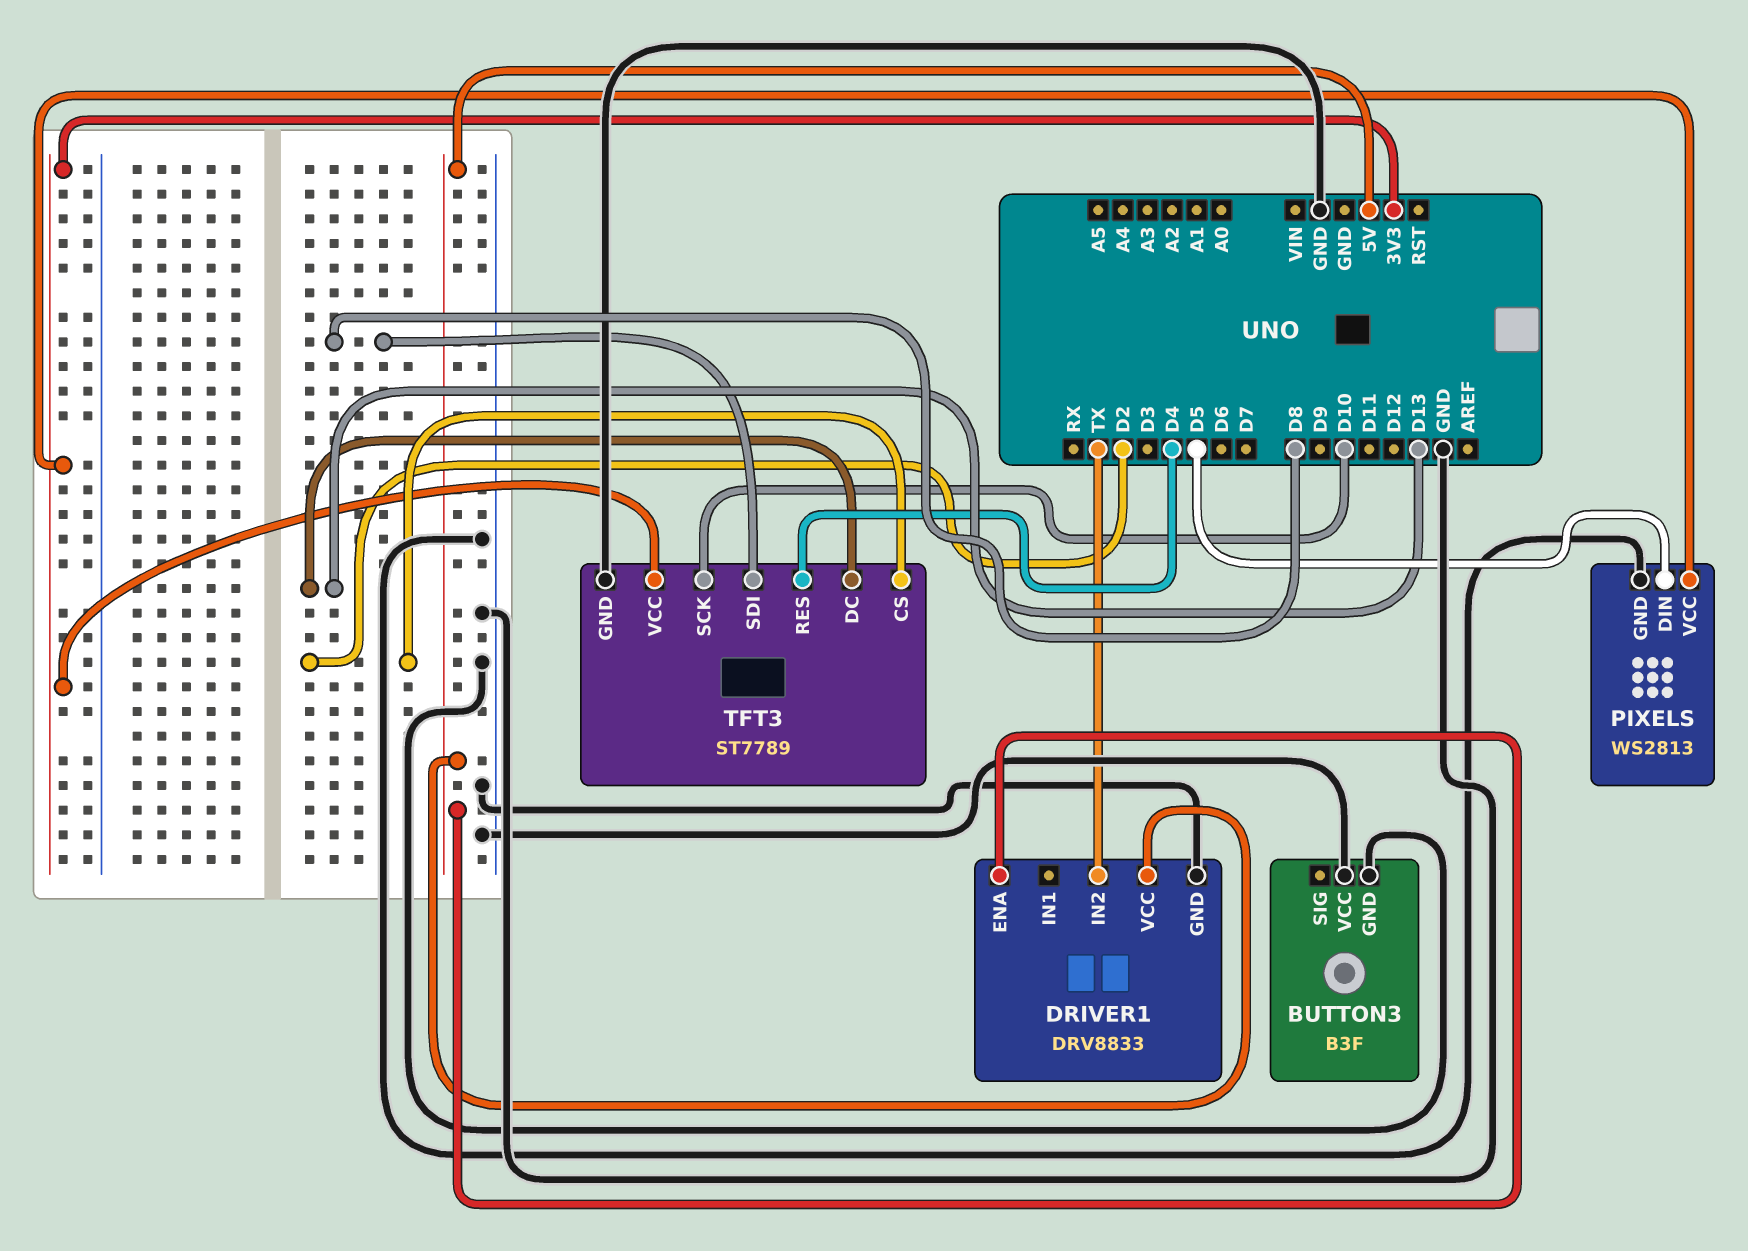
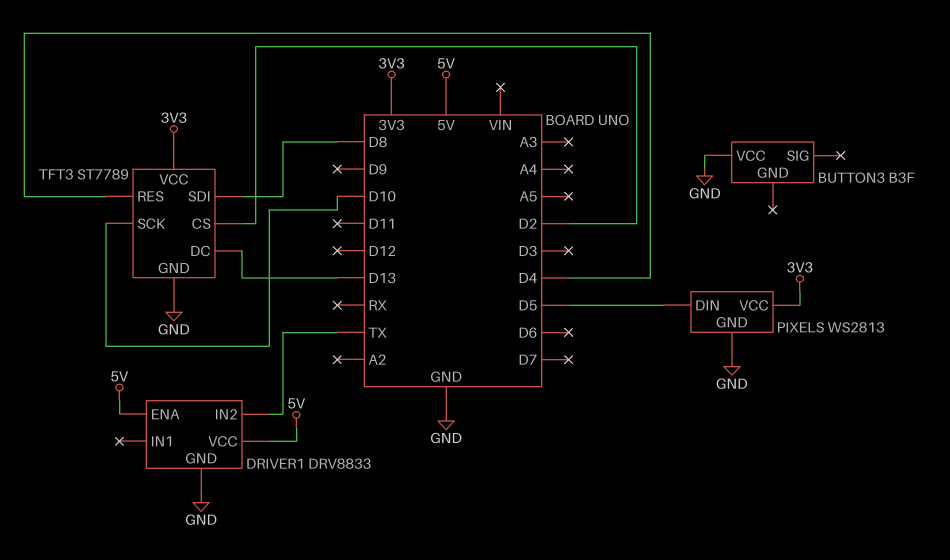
BUTTON3 pin GND: GND -> none

